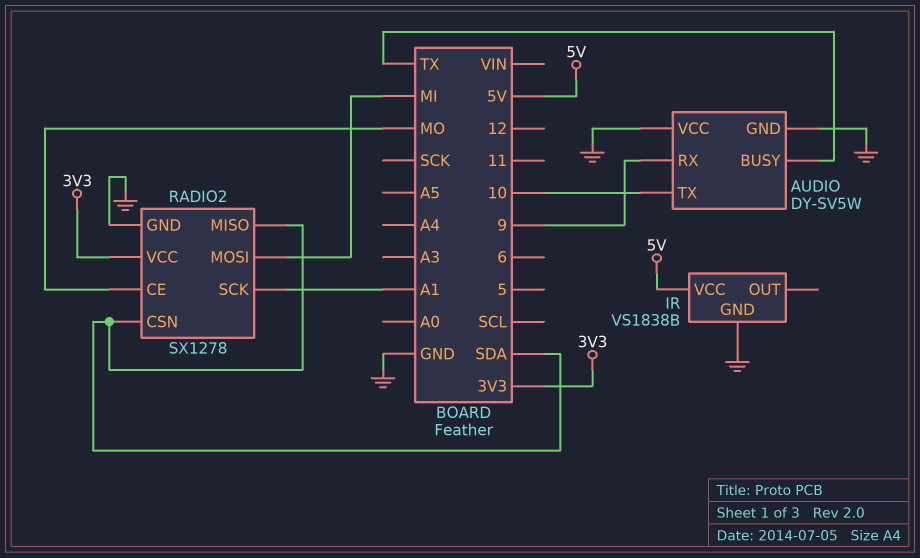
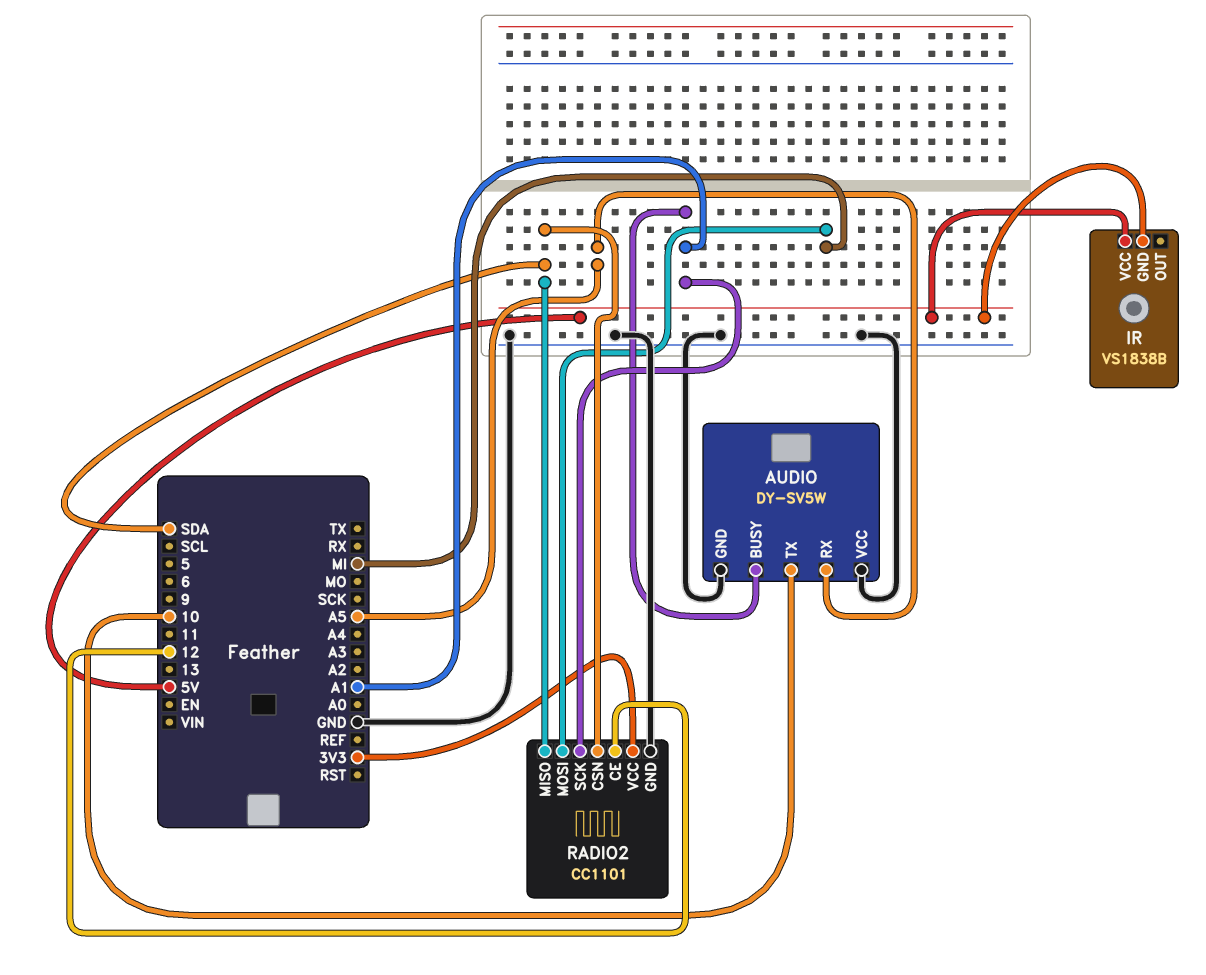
AUDIO pin BUSY: TX -> A1
AUDIO pin RX: 9 -> A5
IR pin GND: GND -> 5V
RADIO2: SX1278 -> CC1101
RADIO2 pin CE: MO -> 12

